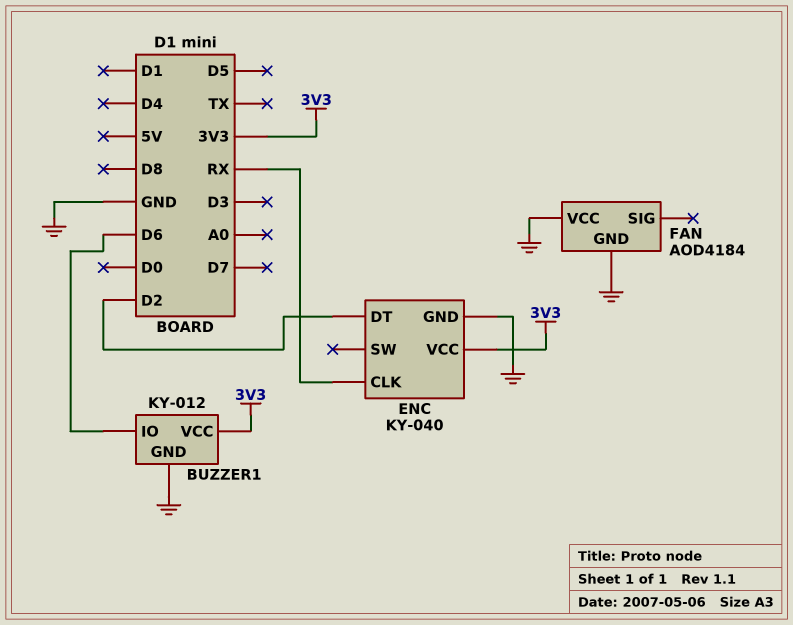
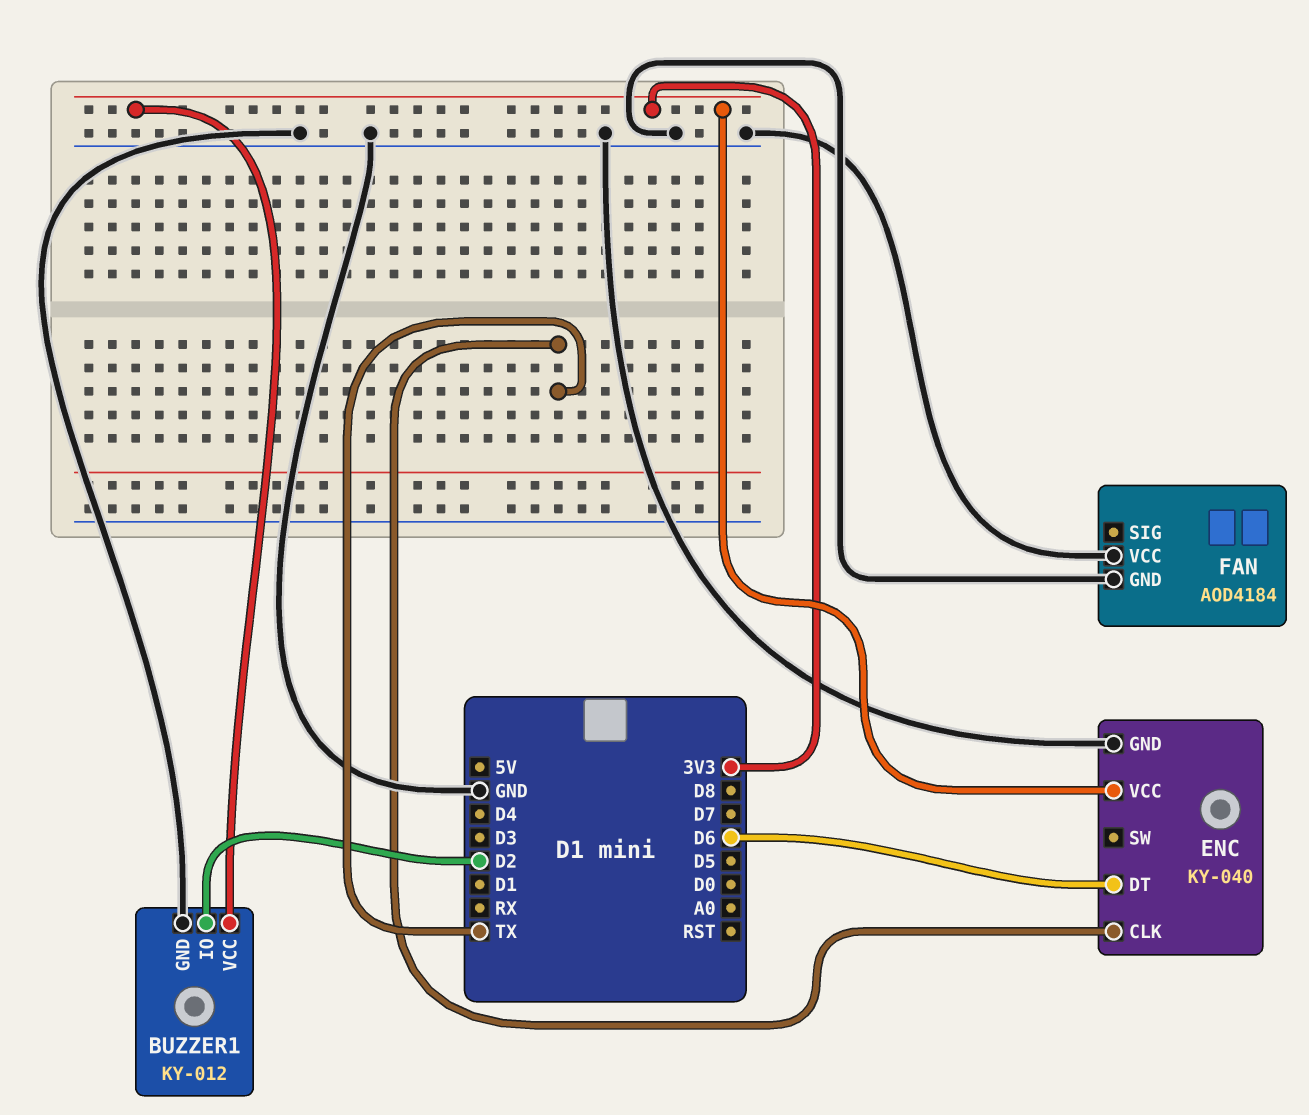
BUZZER1 pin IO: D6 -> D2
ENC pin CLK: RX -> TX
ENC pin DT: D2 -> D6

